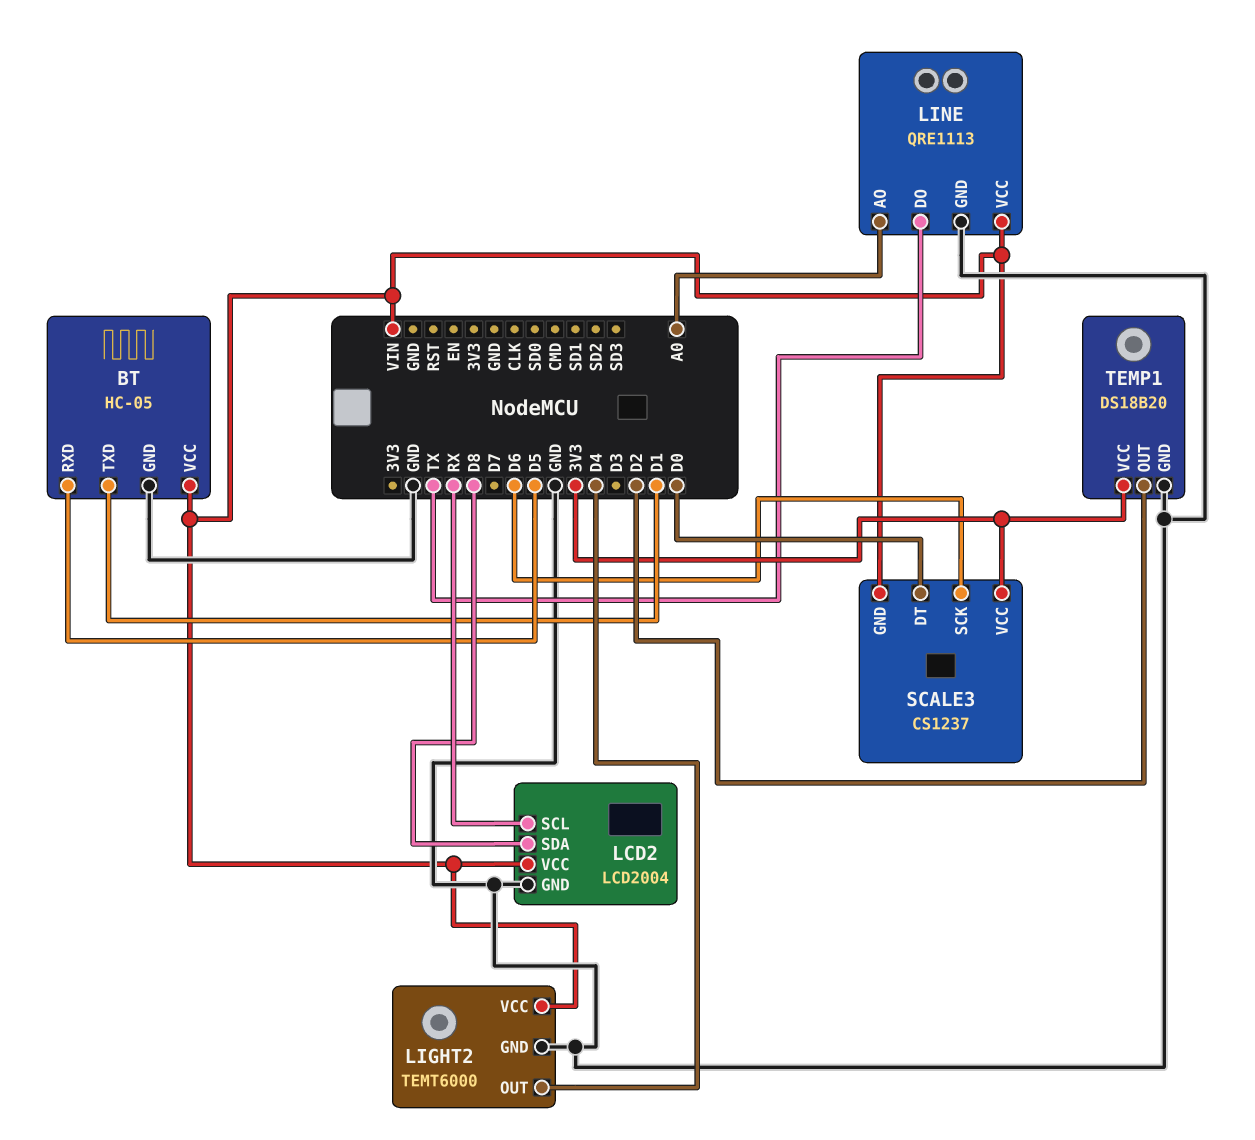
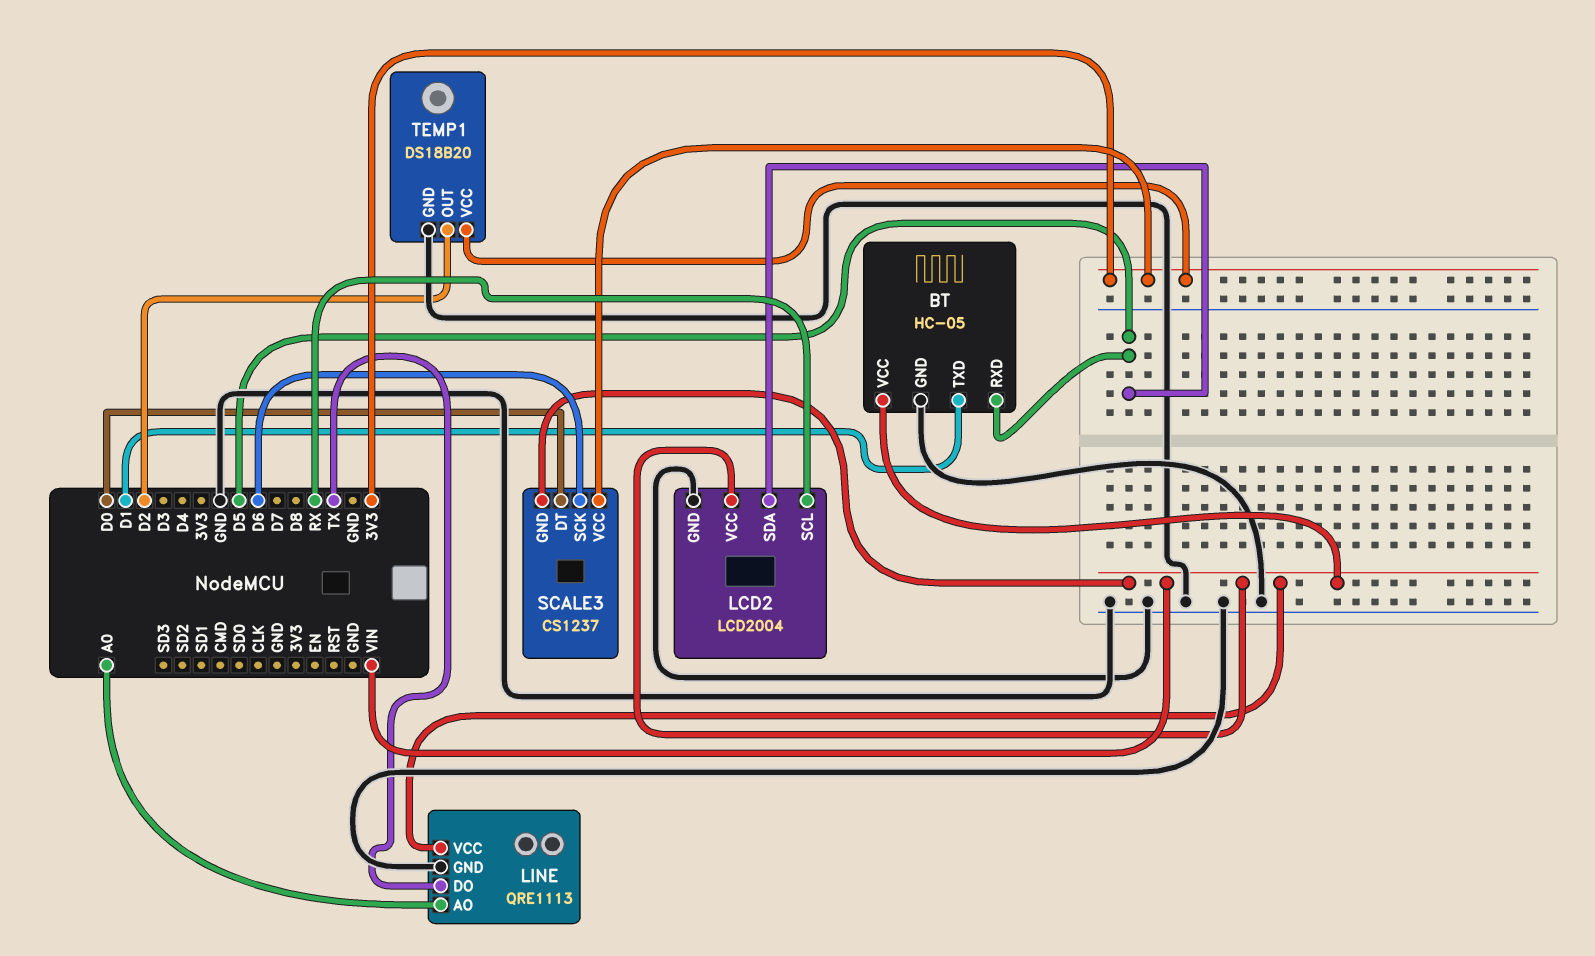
LCD2 pin SDA: D8 -> D5
LIGHT2: TEMT6000 -> none
LIGHT2 pin GND: GND -> none
LIGHT2 pin OUT: D4 -> none
LIGHT2 pin VCC: VIN -> none

